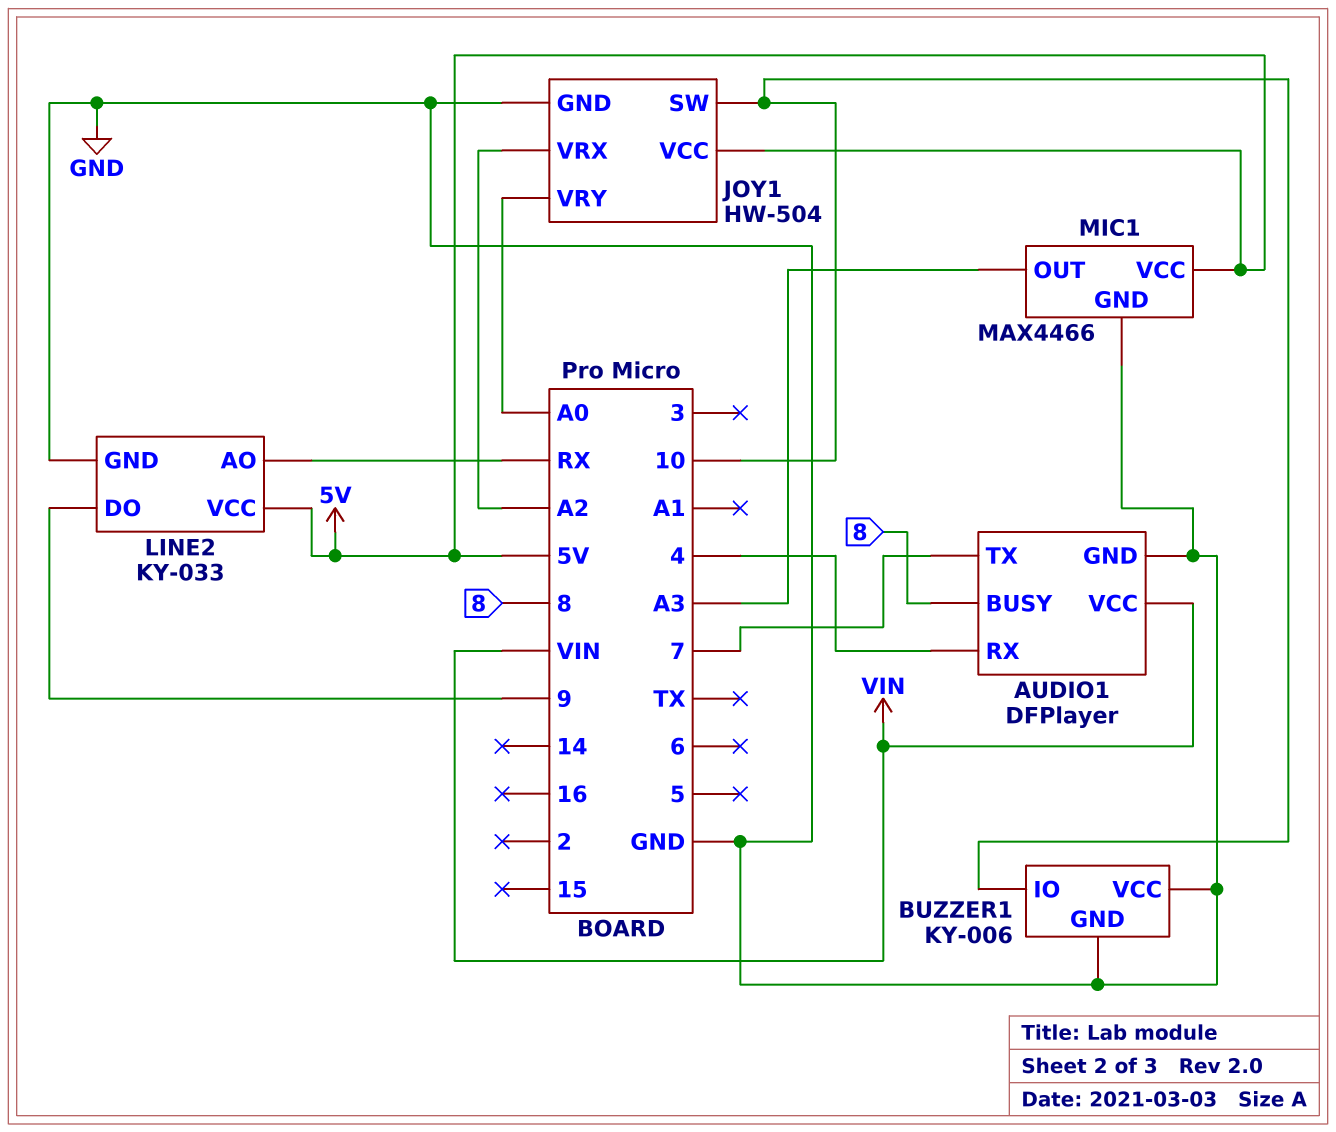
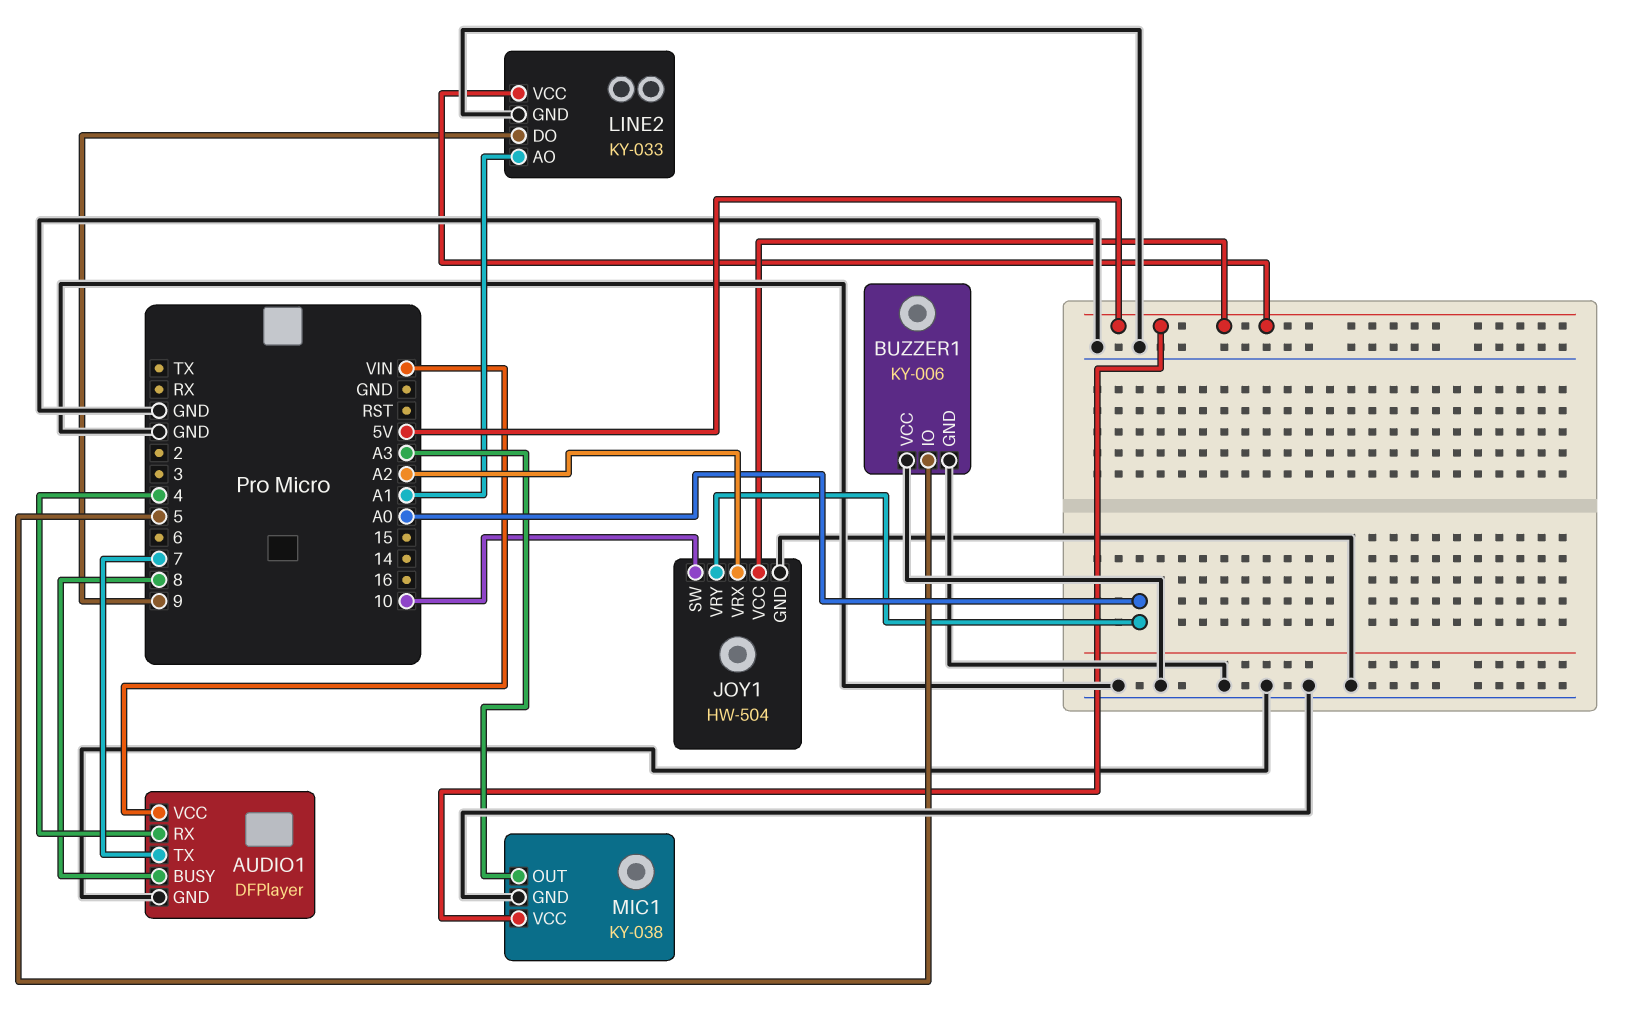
BUZZER1 pin IO: 10 -> 5
LINE2 pin AO: RX -> A1
MIC1: MAX4466 -> KY-038

